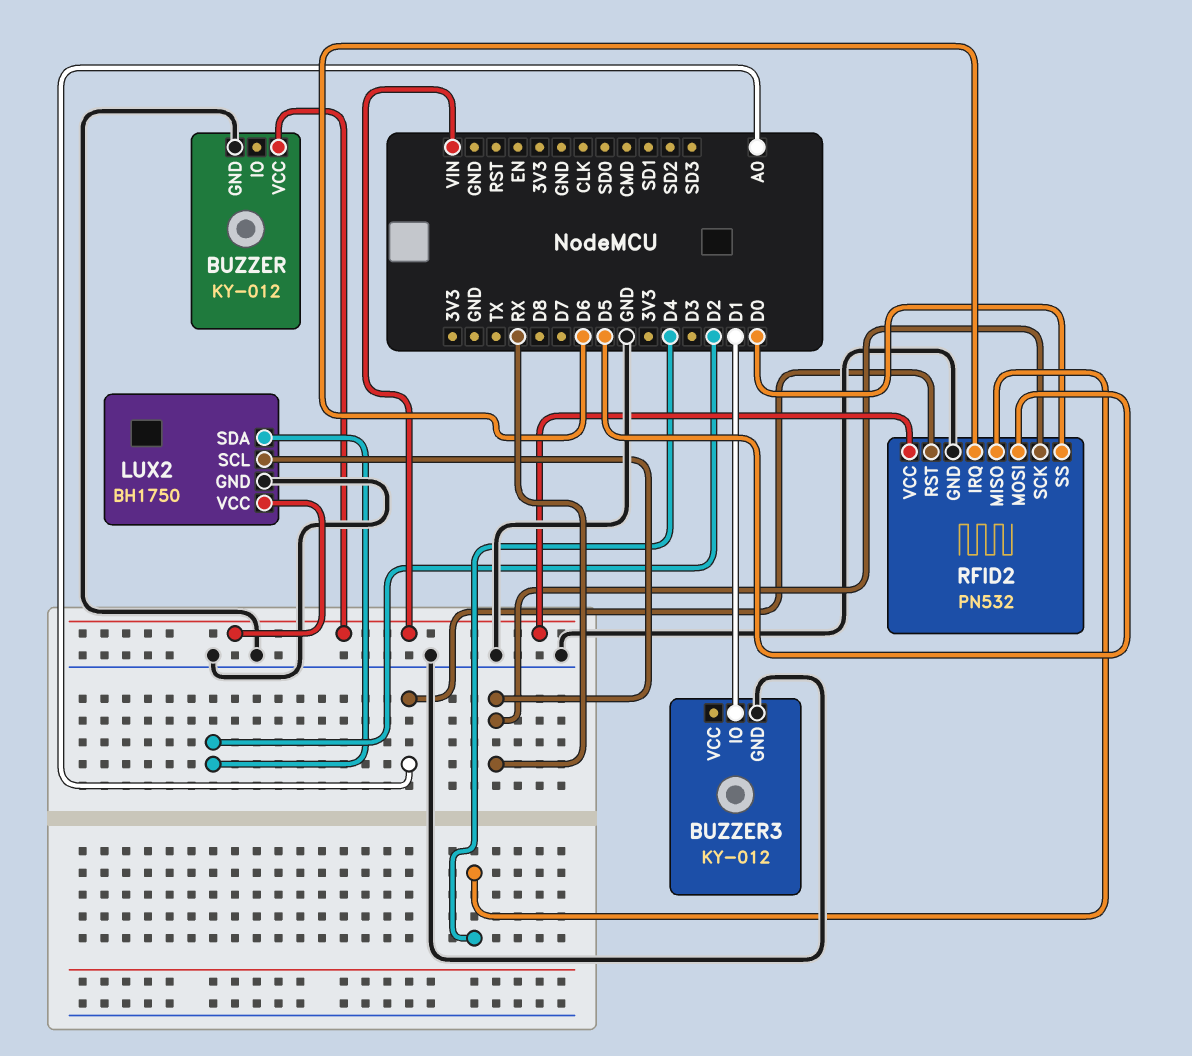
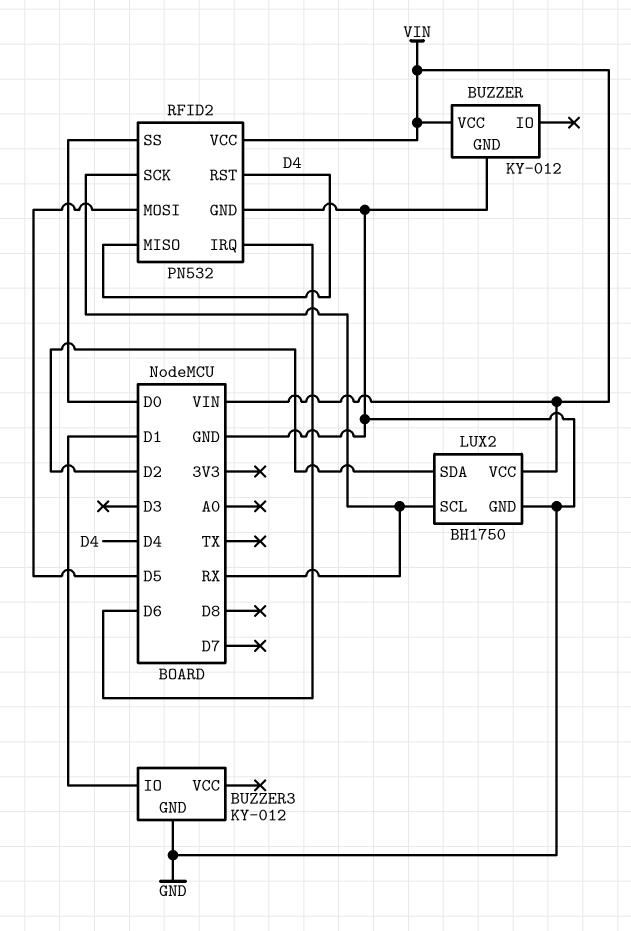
RFID2 pin RST: A0 -> D4

